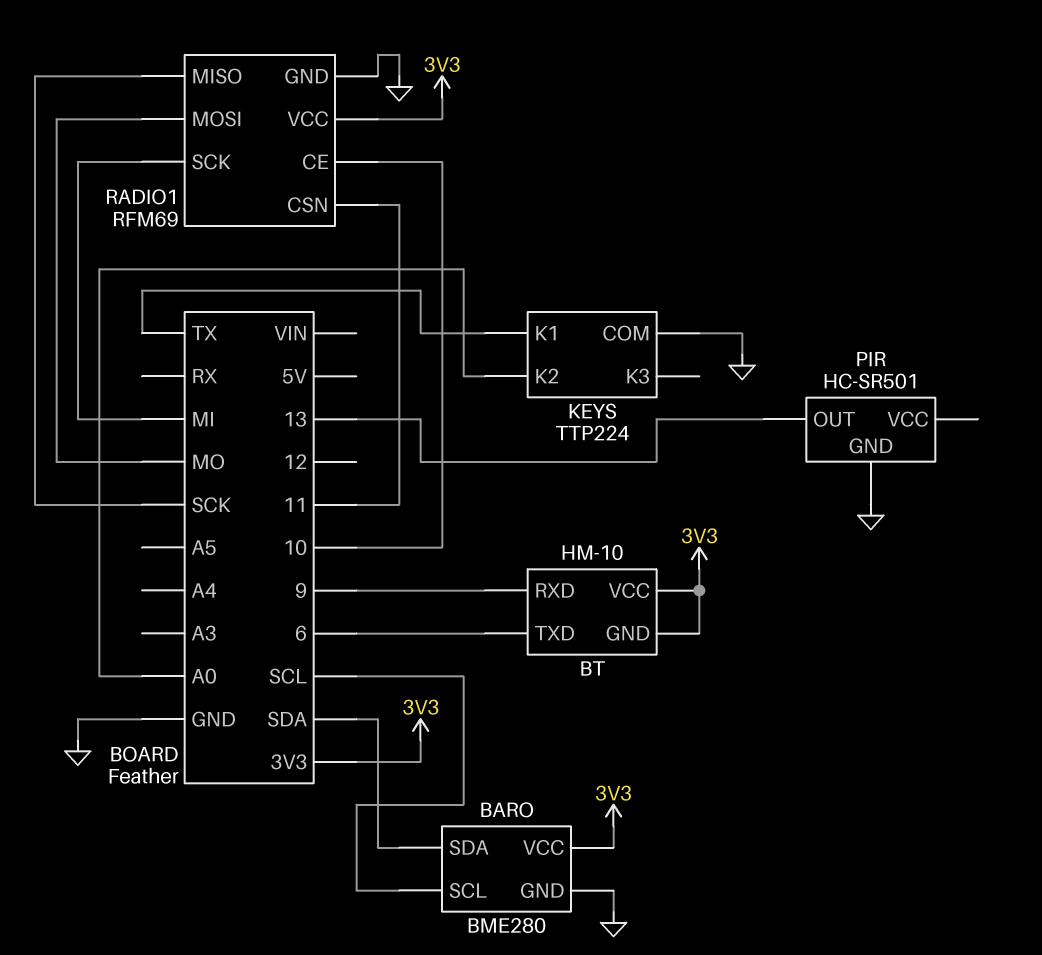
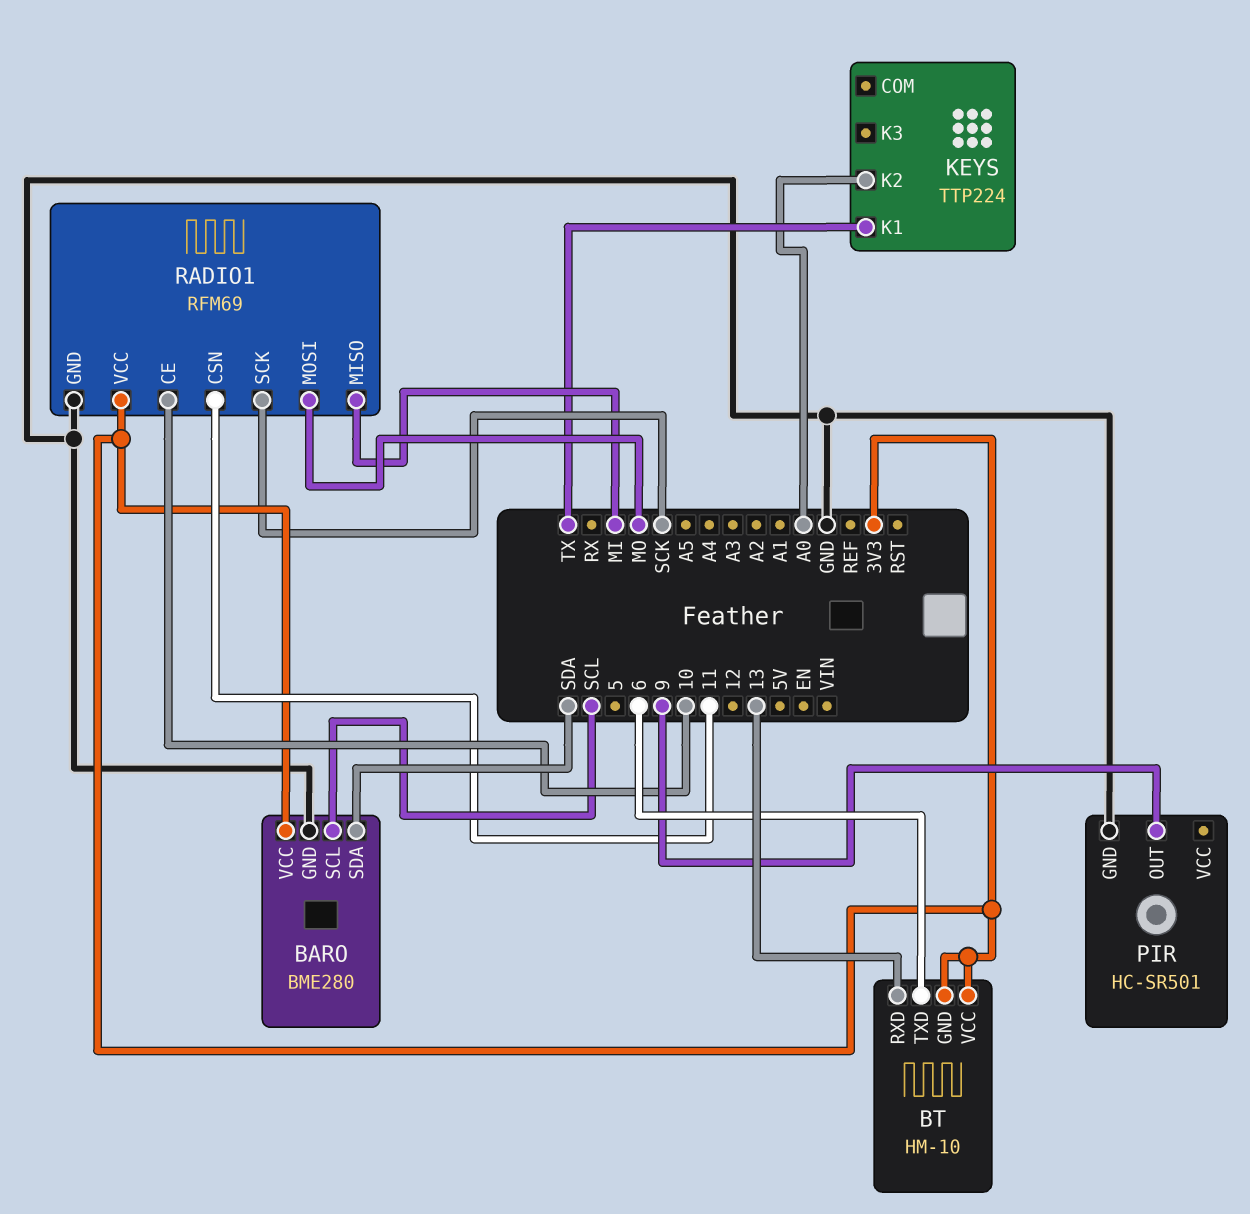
BT pin RXD: 9 -> 13
KEYS pin COM: GND -> none
PIR pin OUT: 13 -> 9
RADIO1 pin MISO: SCK -> MI
RADIO1 pin SCK: MI -> SCK

